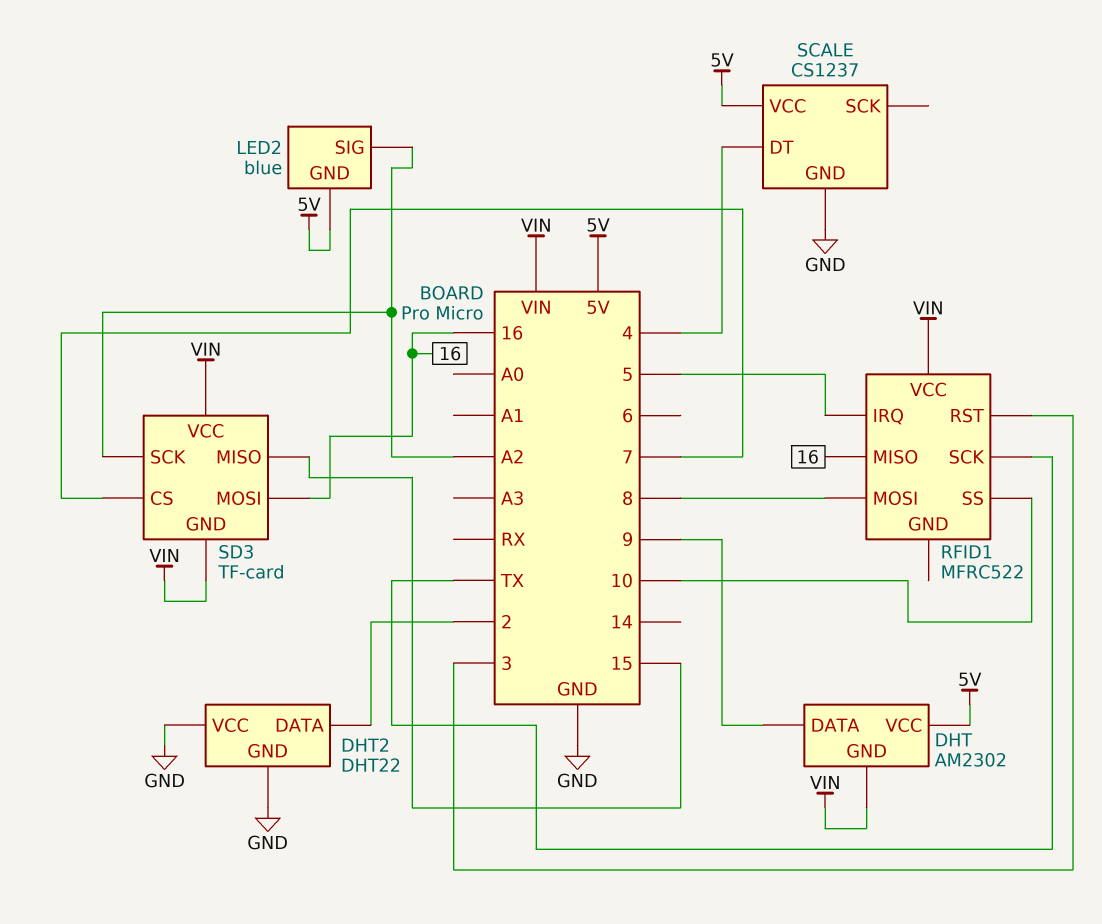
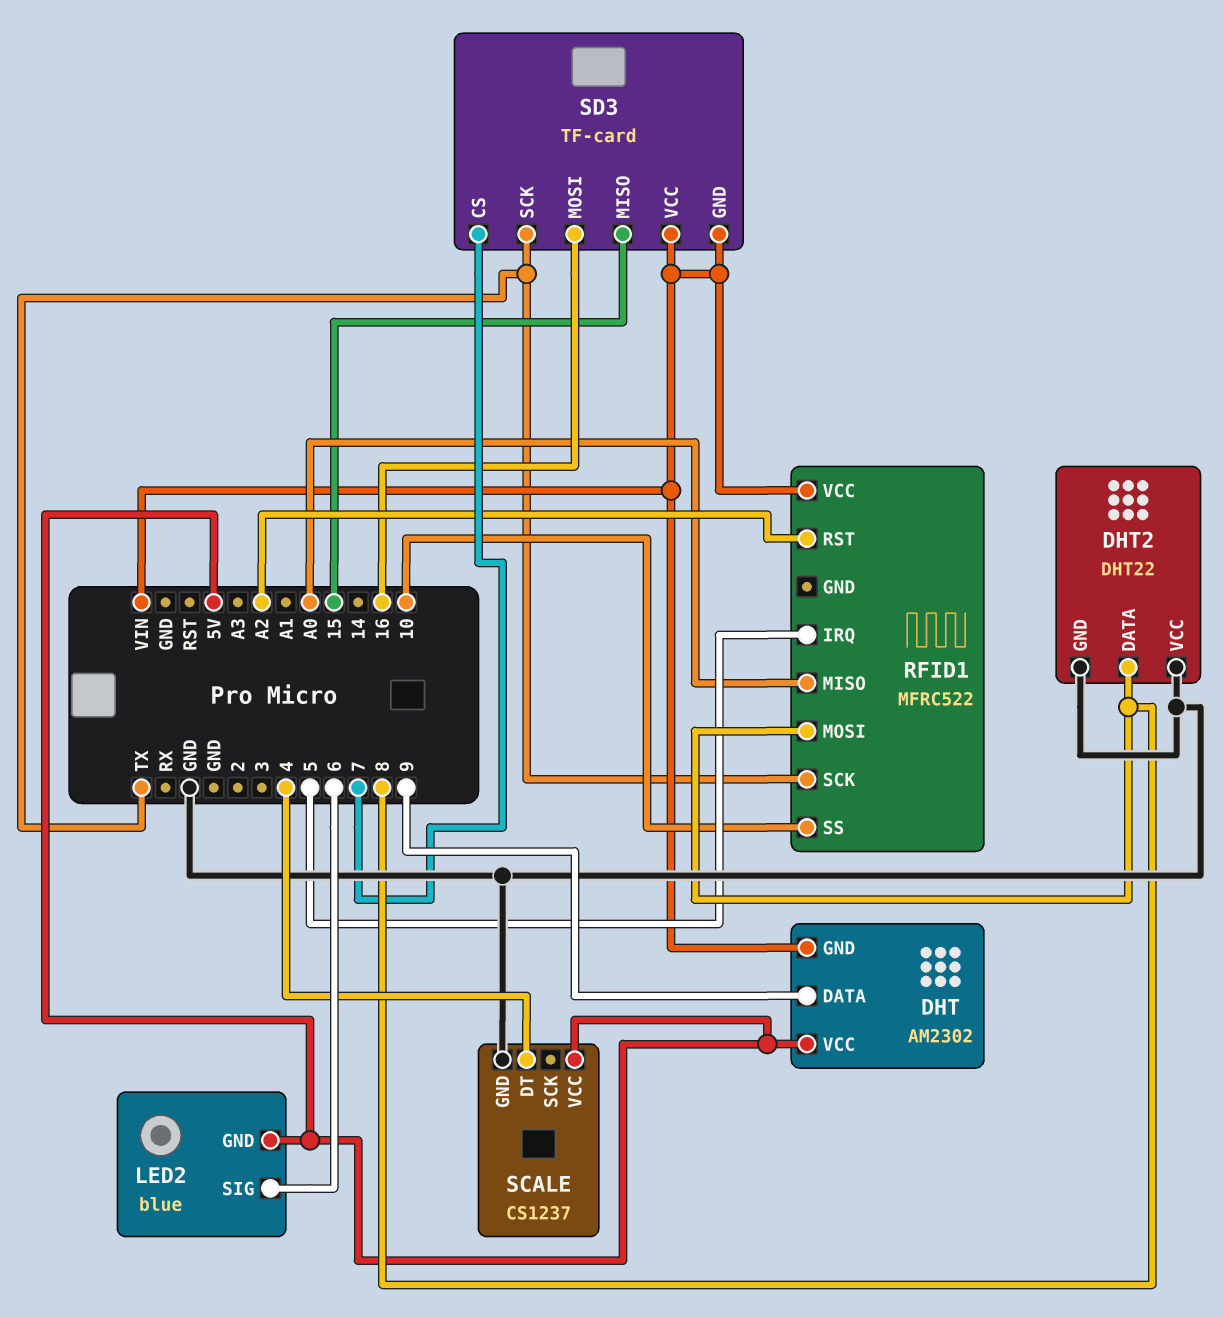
DHT2 pin DATA: 2 -> 8
LED2 pin SIG: A2 -> 6
RFID1 pin MISO: 16 -> A0
RFID1 pin RST: 3 -> A2
SD3 pin SCK: A2 -> TX

